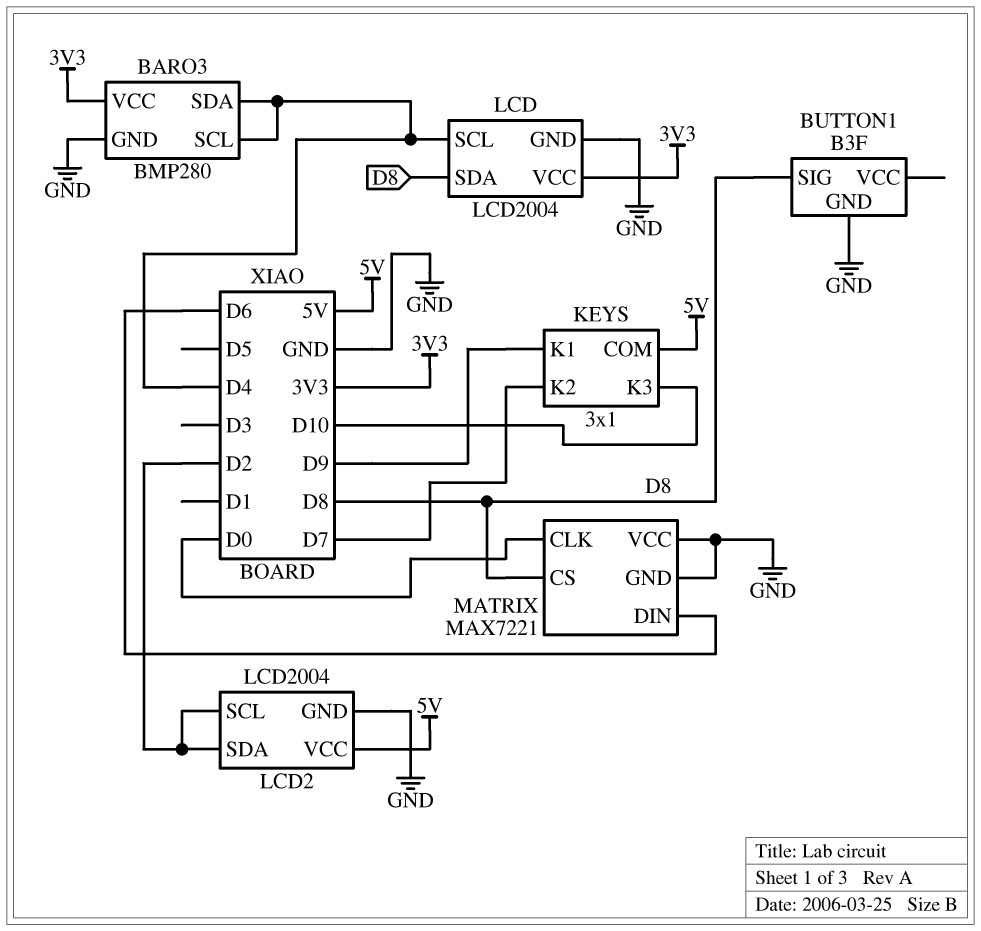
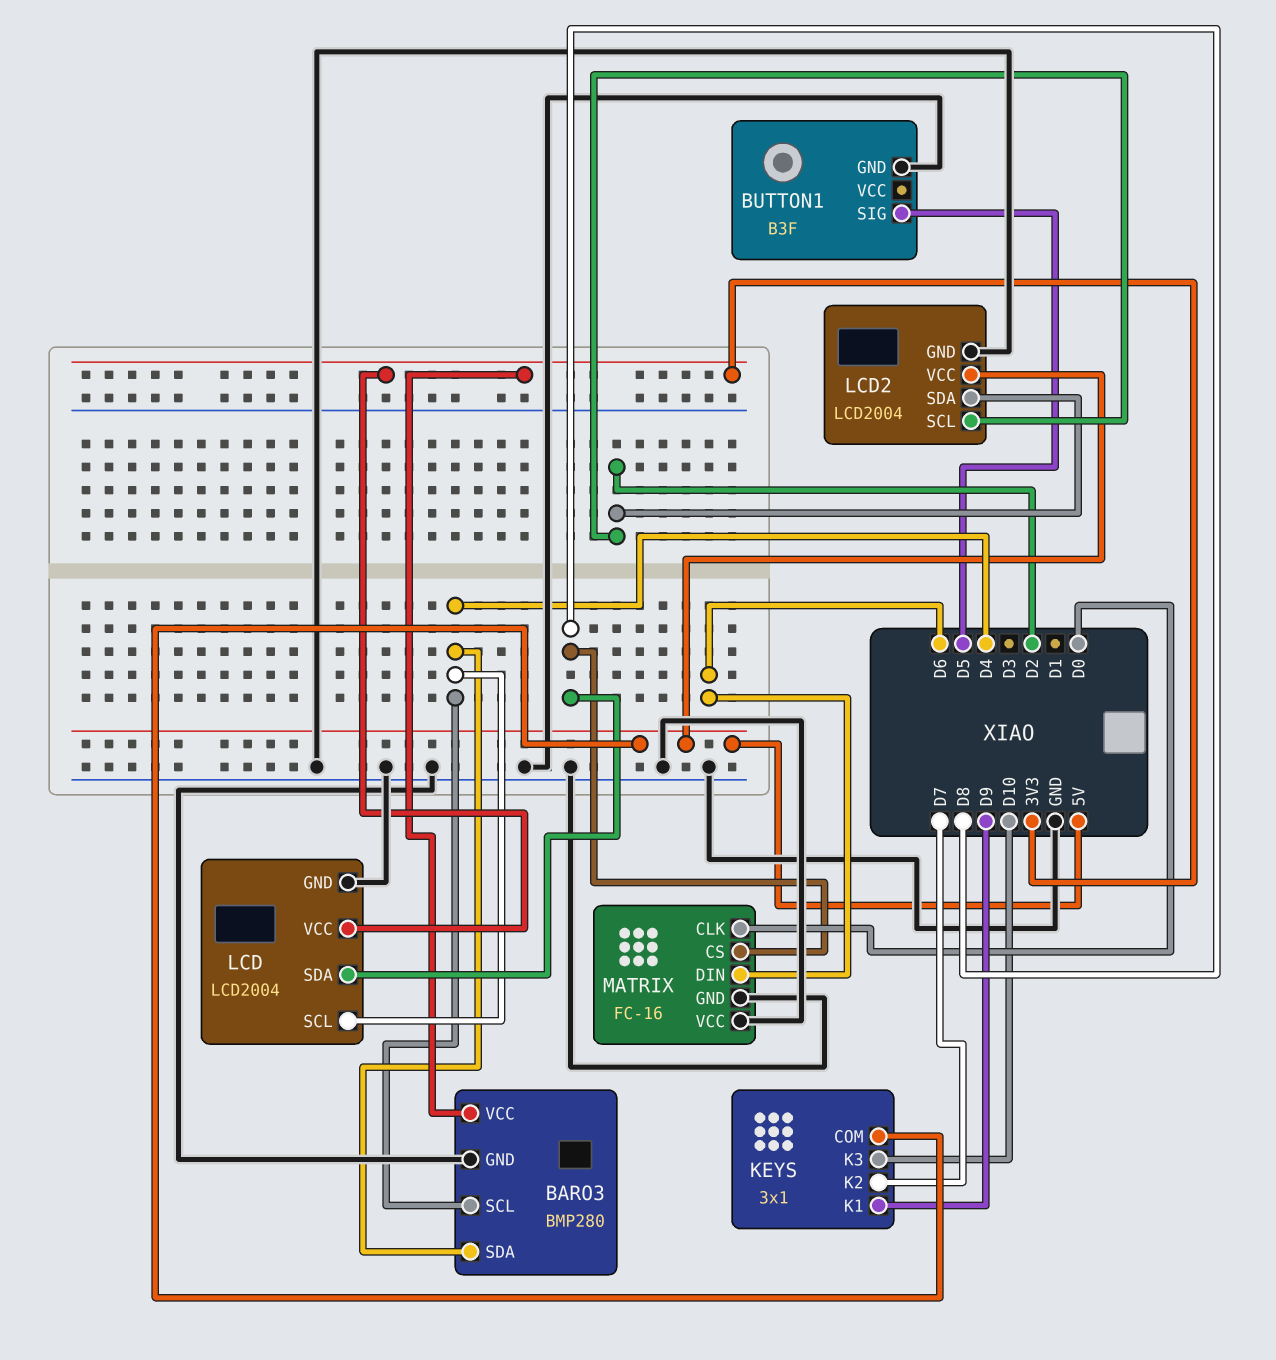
BUTTON1 pin SIG: D8 -> D5
MATRIX: MAX7221 -> FC-16

